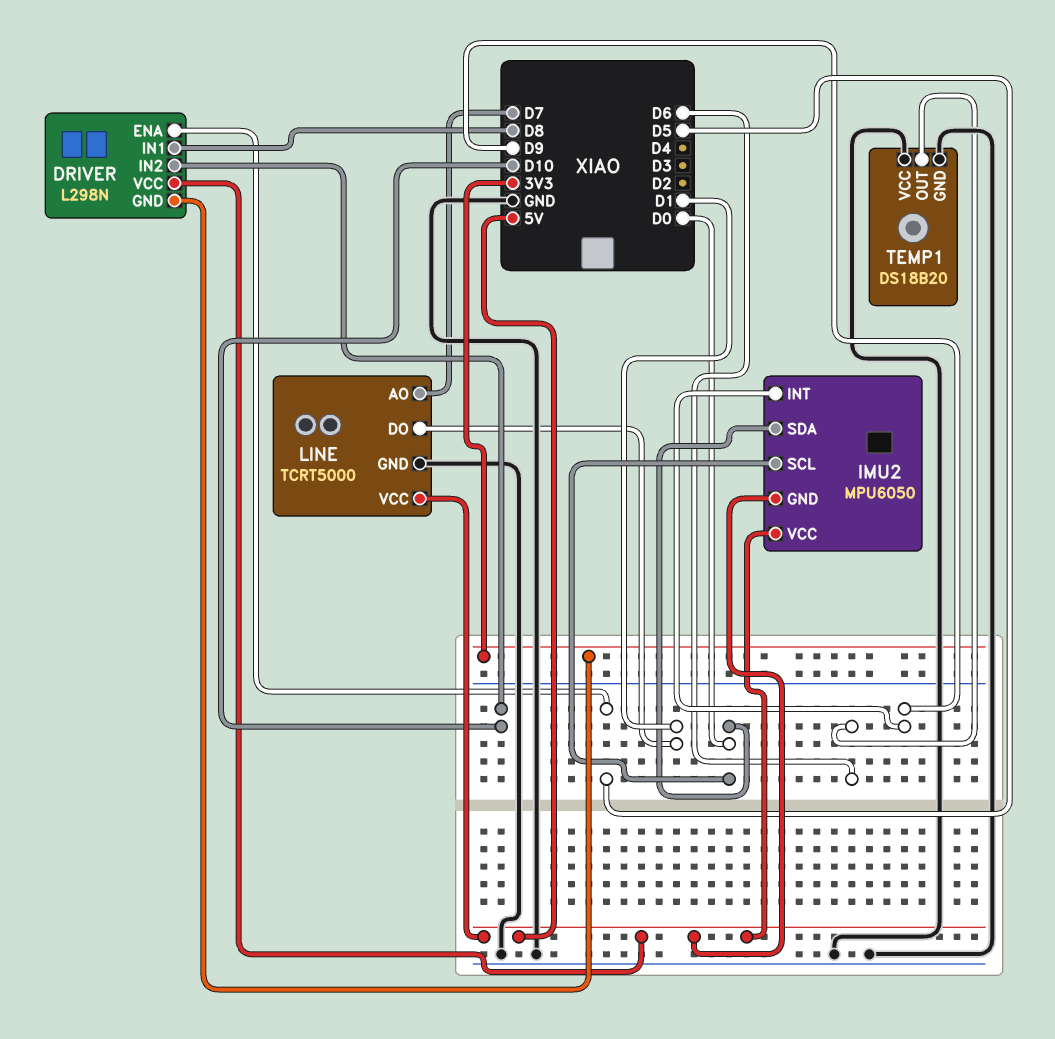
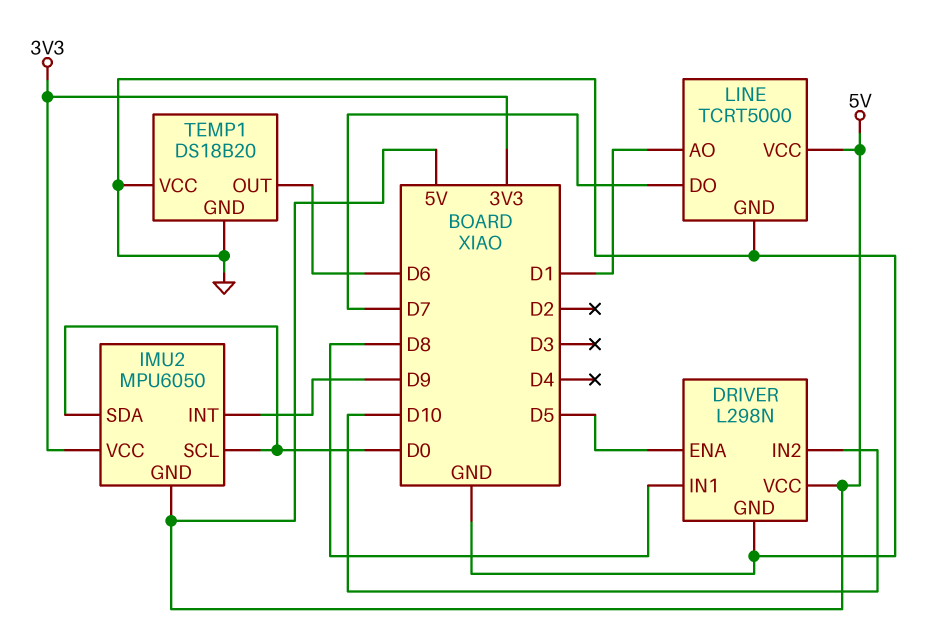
DRIVER pin GND: 3V3 -> GND
IMU2 pin VCC: 5V -> 3V3
LINE pin AO: D7 -> D1
LINE pin DO: D1 -> D7

